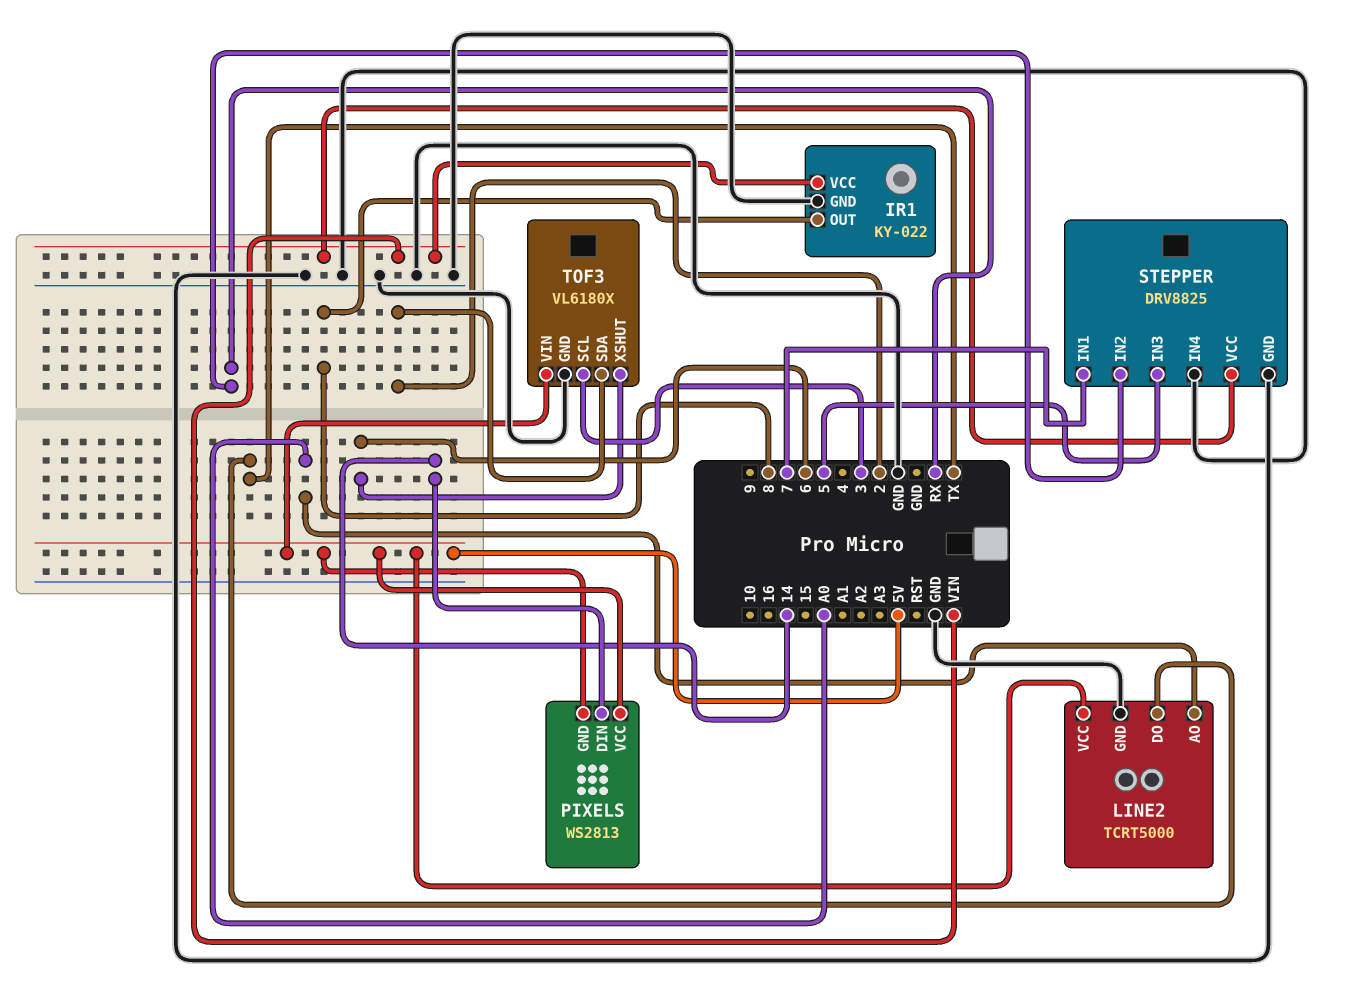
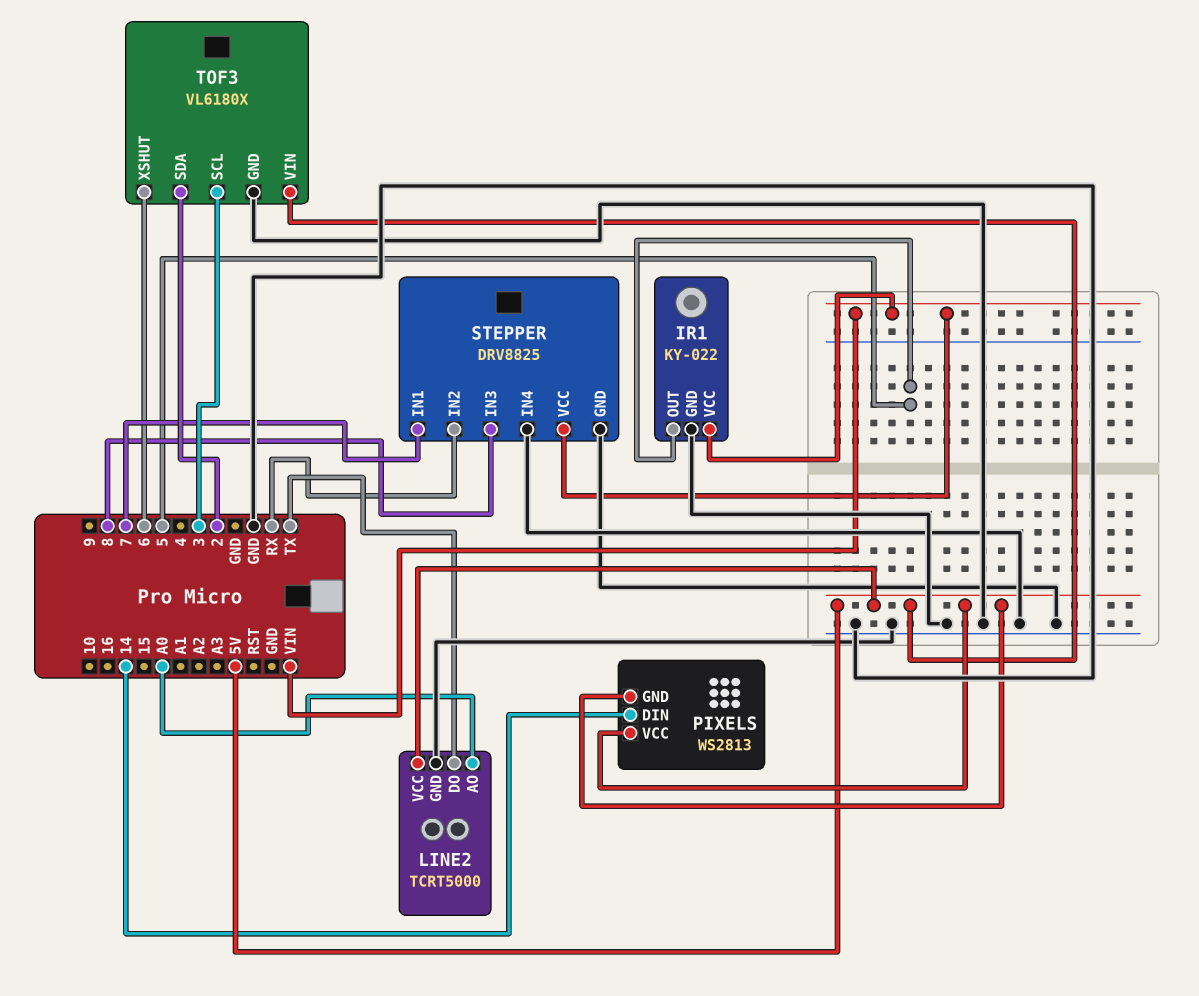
IR1 pin OUT: 8 -> 5
STEPPER pin IN3: 5 -> 8

